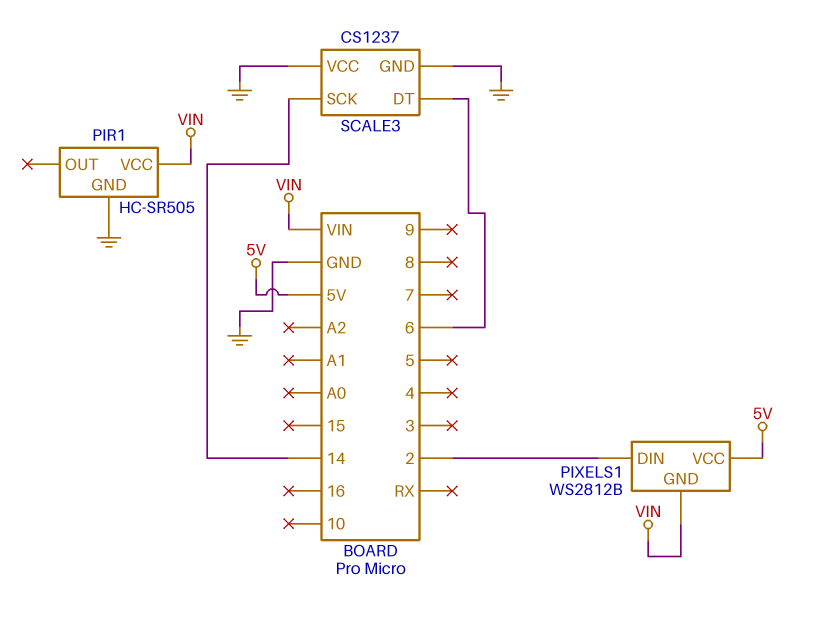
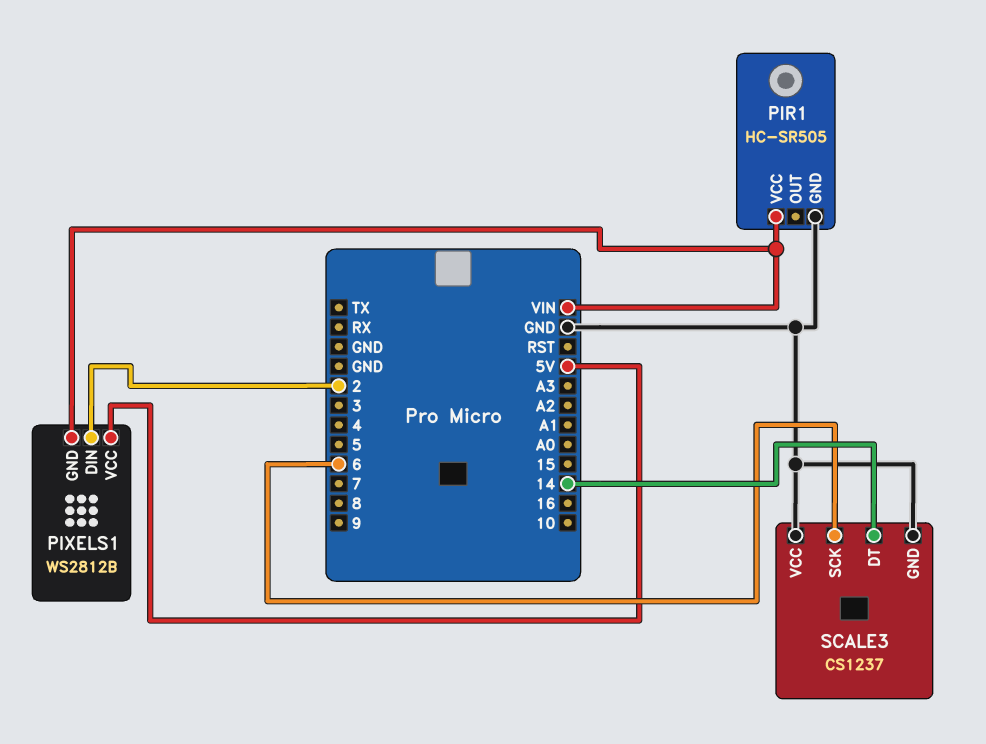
SCALE3 pin DT: 6 -> 14
SCALE3 pin SCK: 14 -> 6

